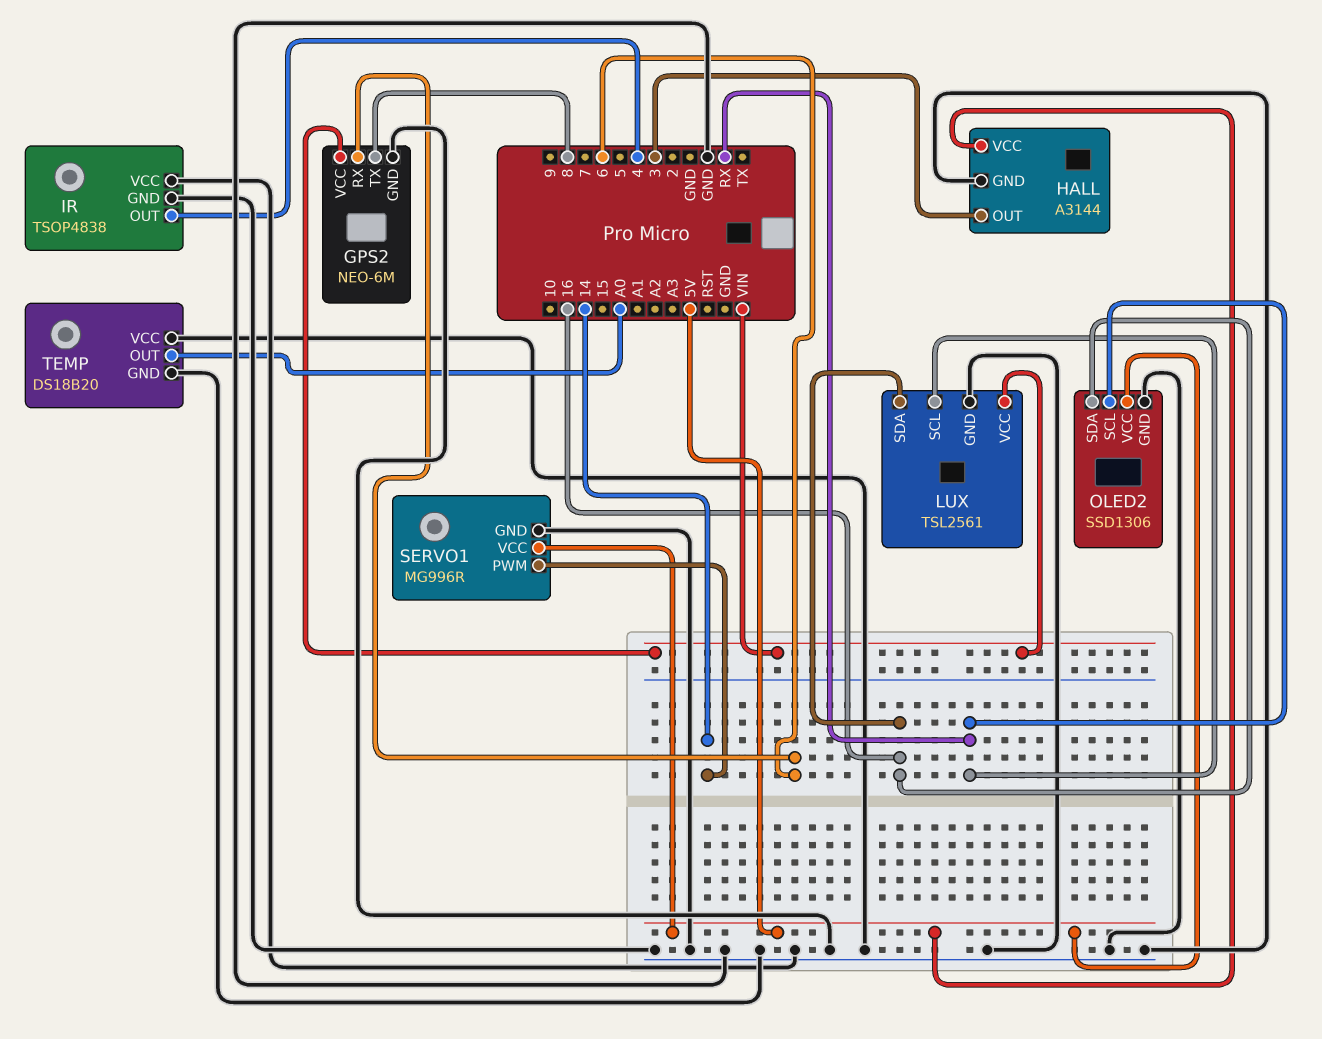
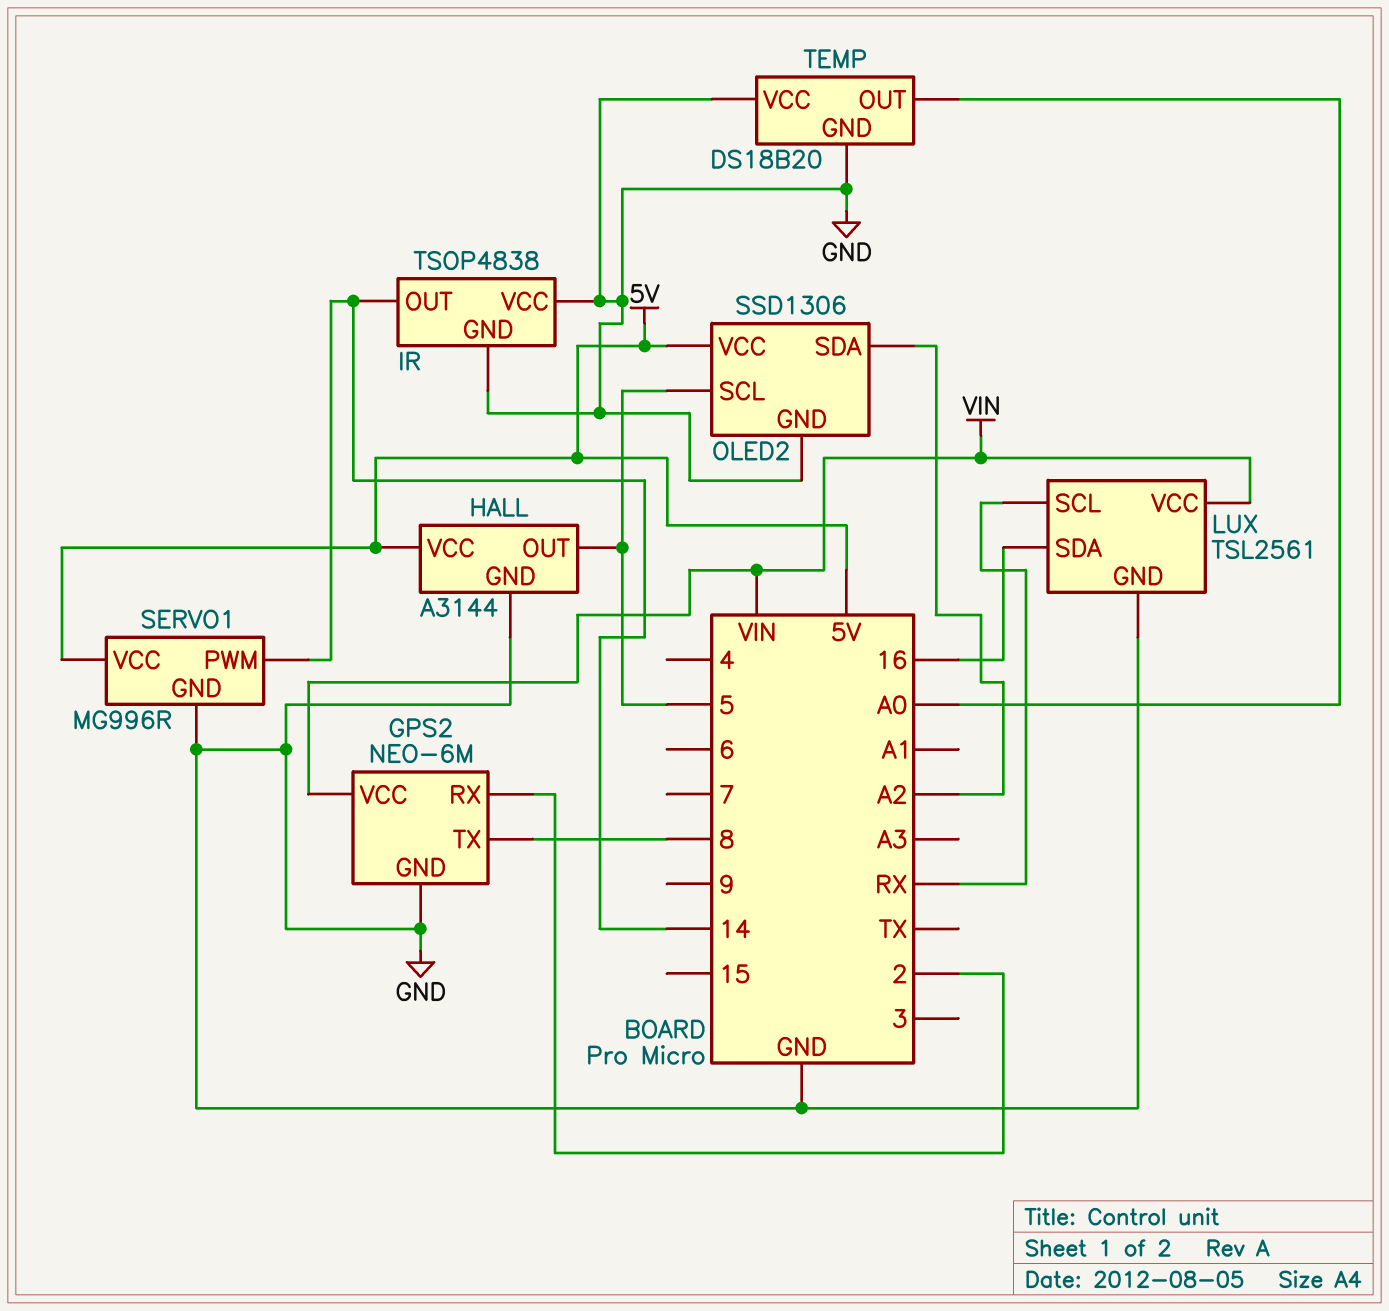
GPS2 pin RX: 6 -> 2
HALL pin OUT: 3 -> 5
IR pin OUT: 4 -> 14
OLED2 pin SCL: RX -> 5
OLED2 pin SDA: 16 -> A2

